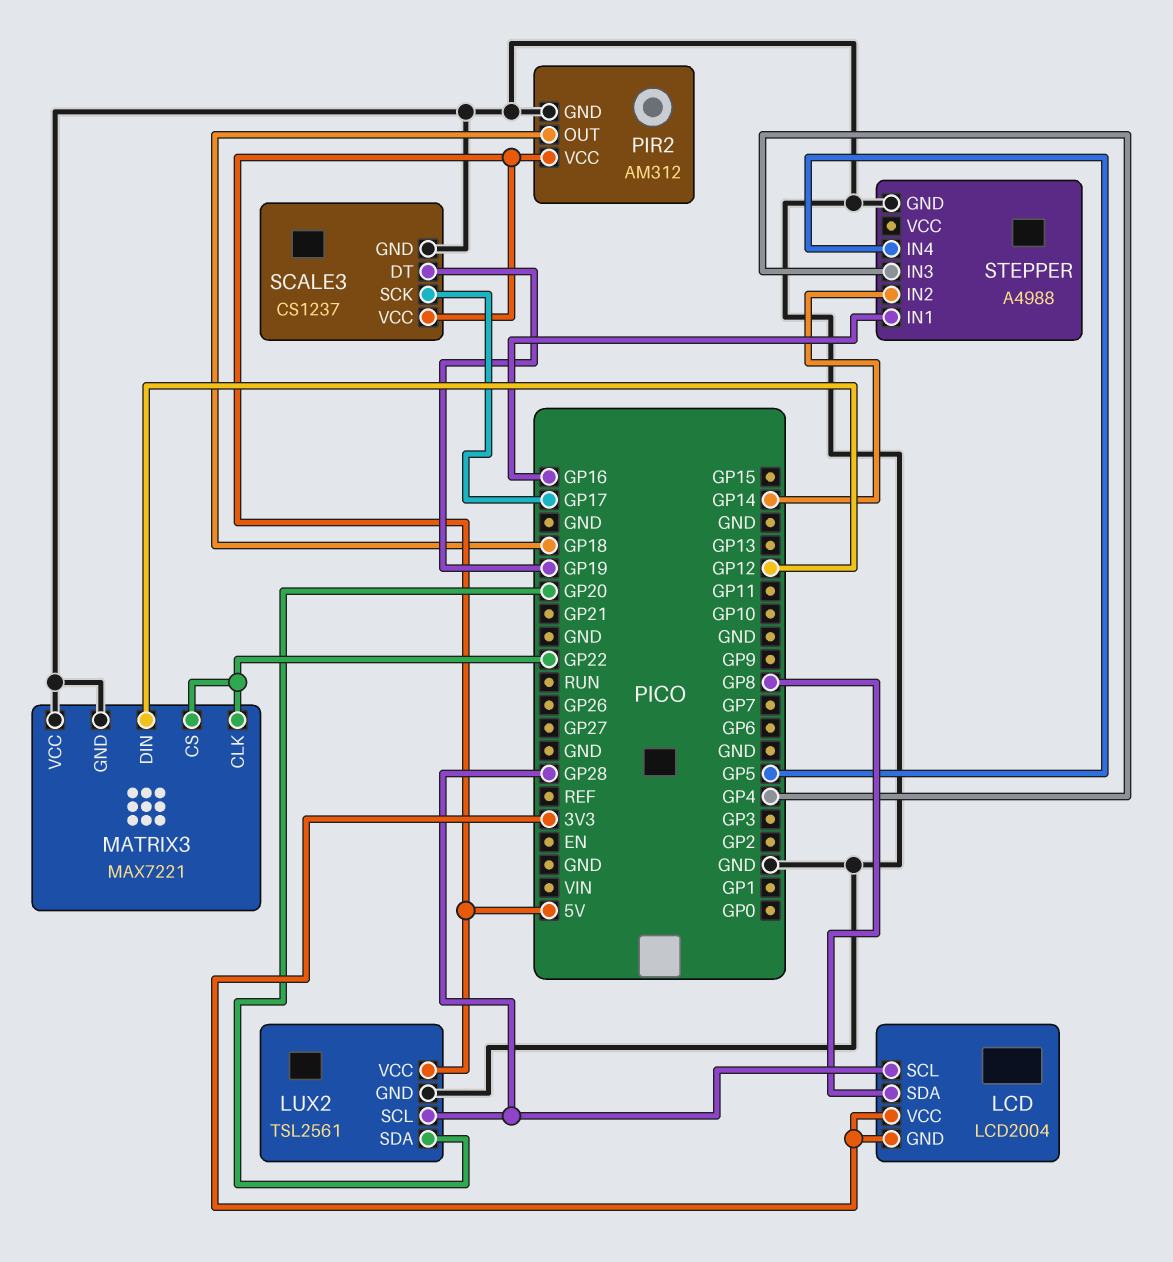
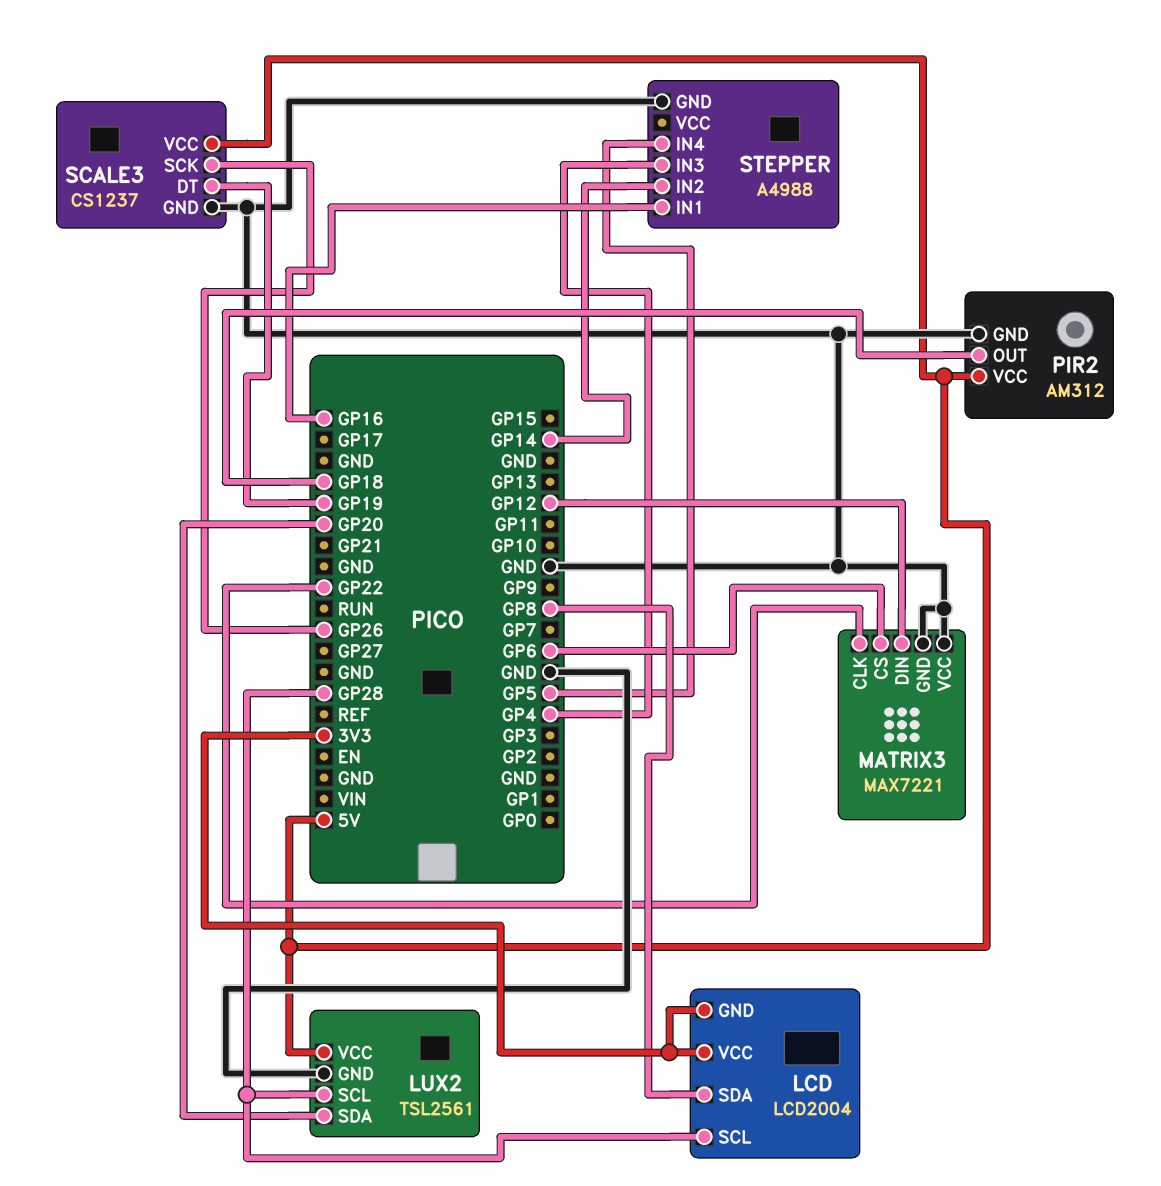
MATRIX3 pin CS: GP22 -> GP6
SCALE3 pin SCK: GP17 -> GP26

